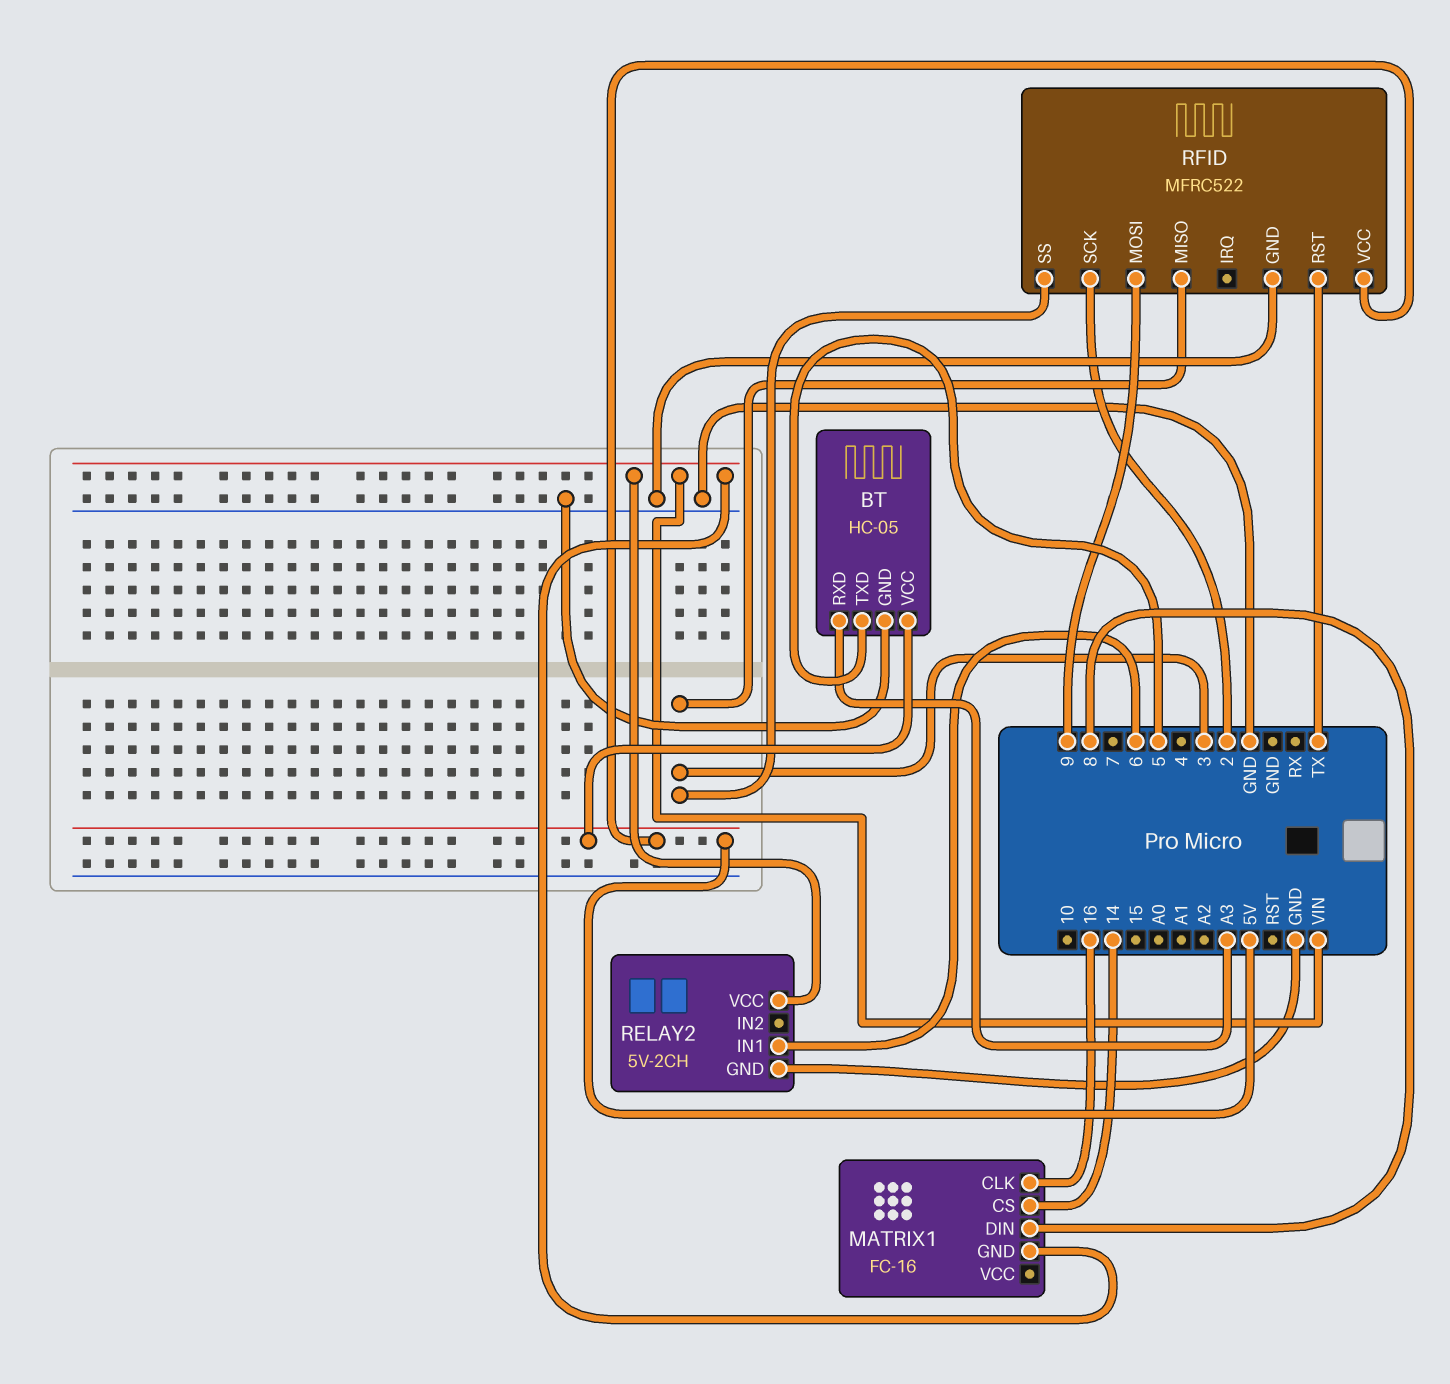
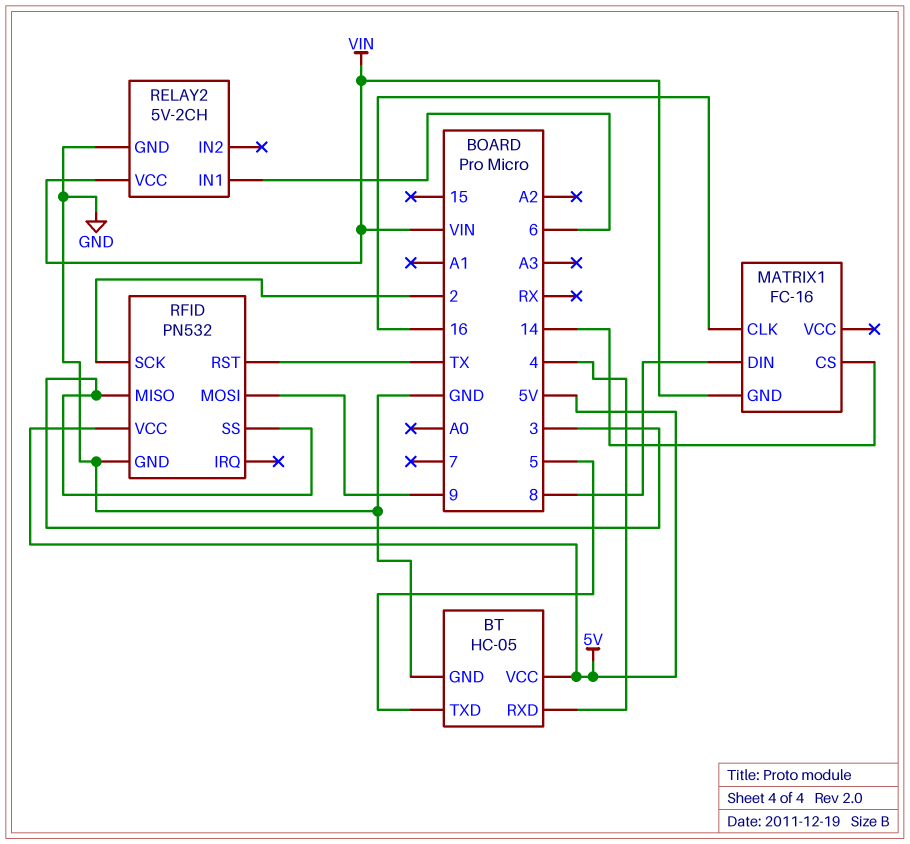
BT pin RXD: A3 -> 4
RFID: MFRC522 -> PN532

